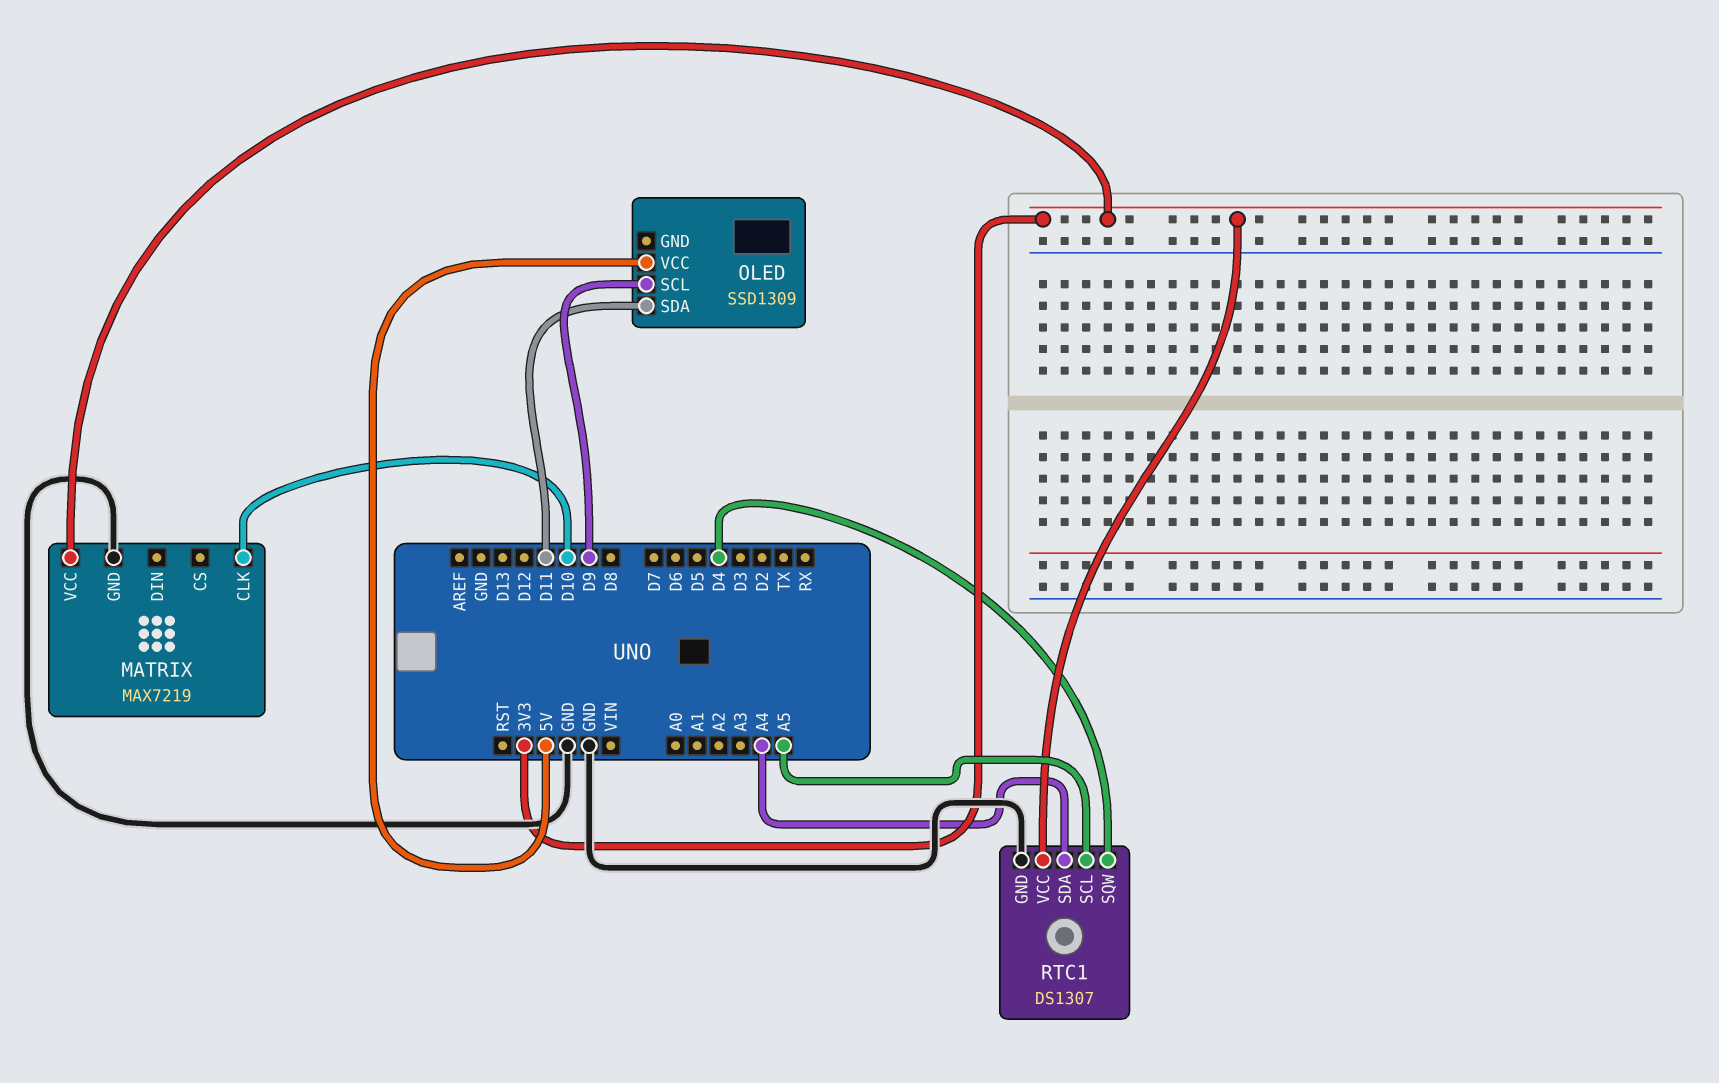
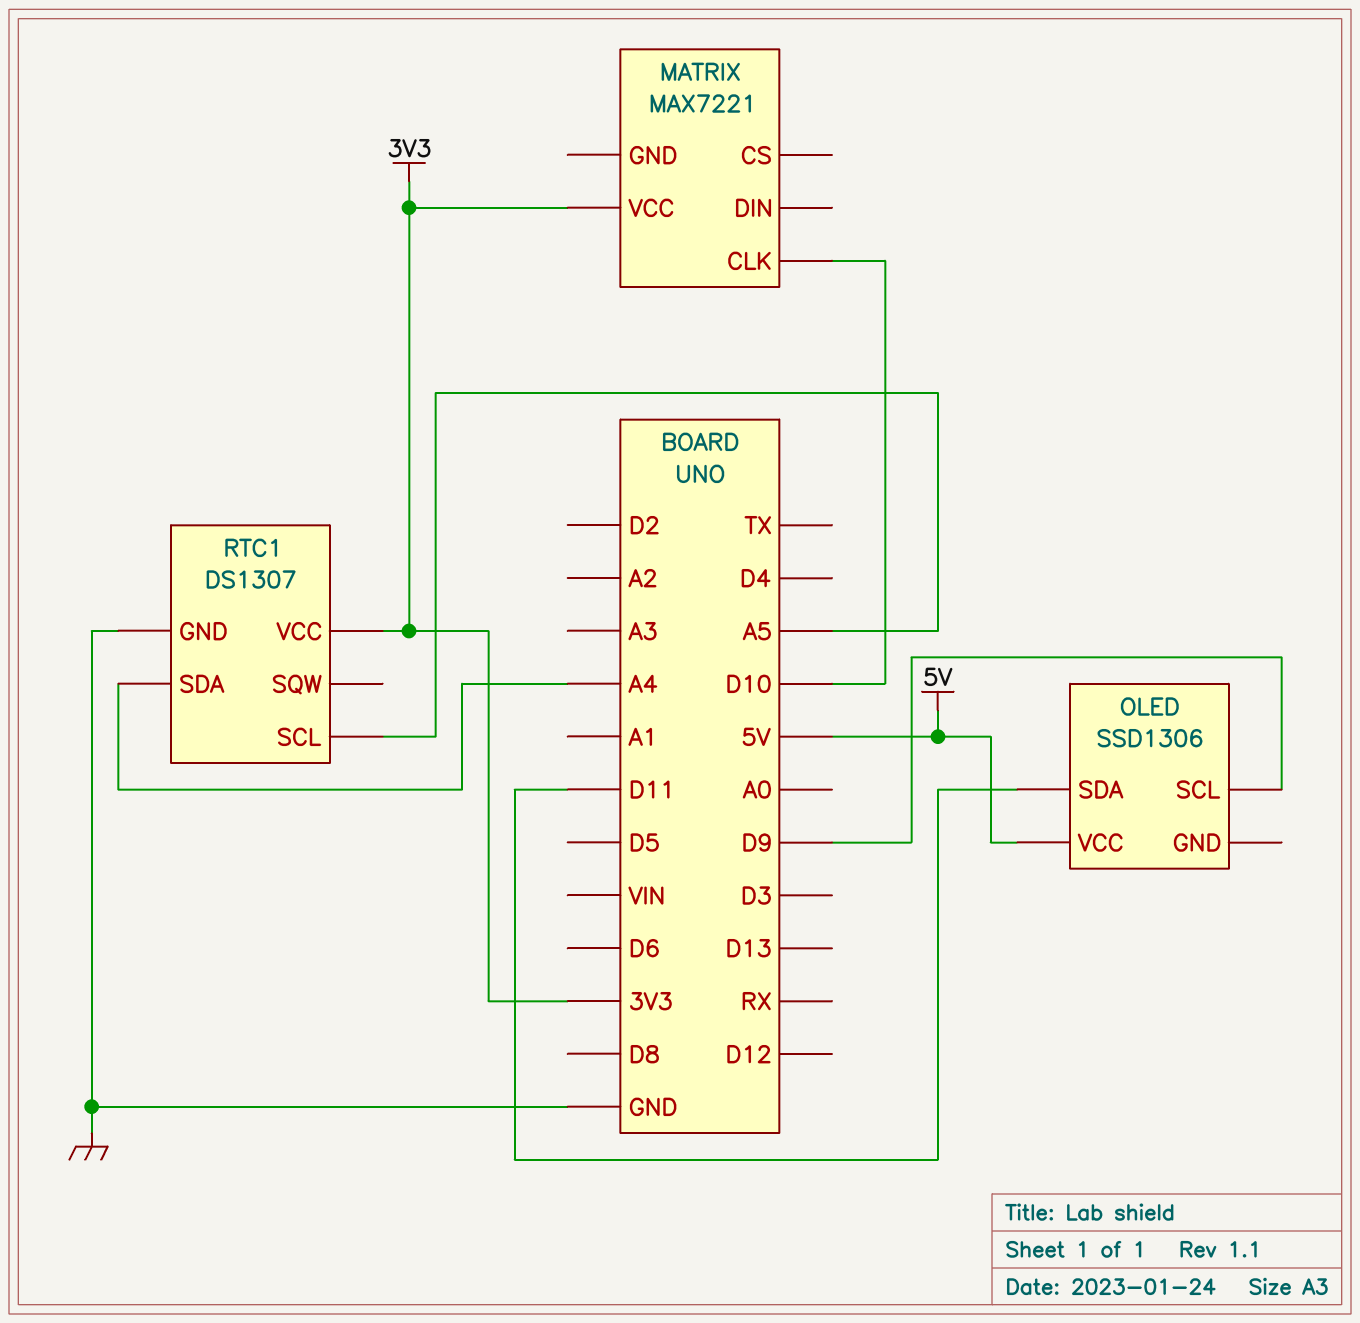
MATRIX: MAX7219 -> MAX7221
MATRIX pin GND: GND -> none
OLED: SSD1309 -> SSD1306
RTC1 pin SQW: D4 -> none

